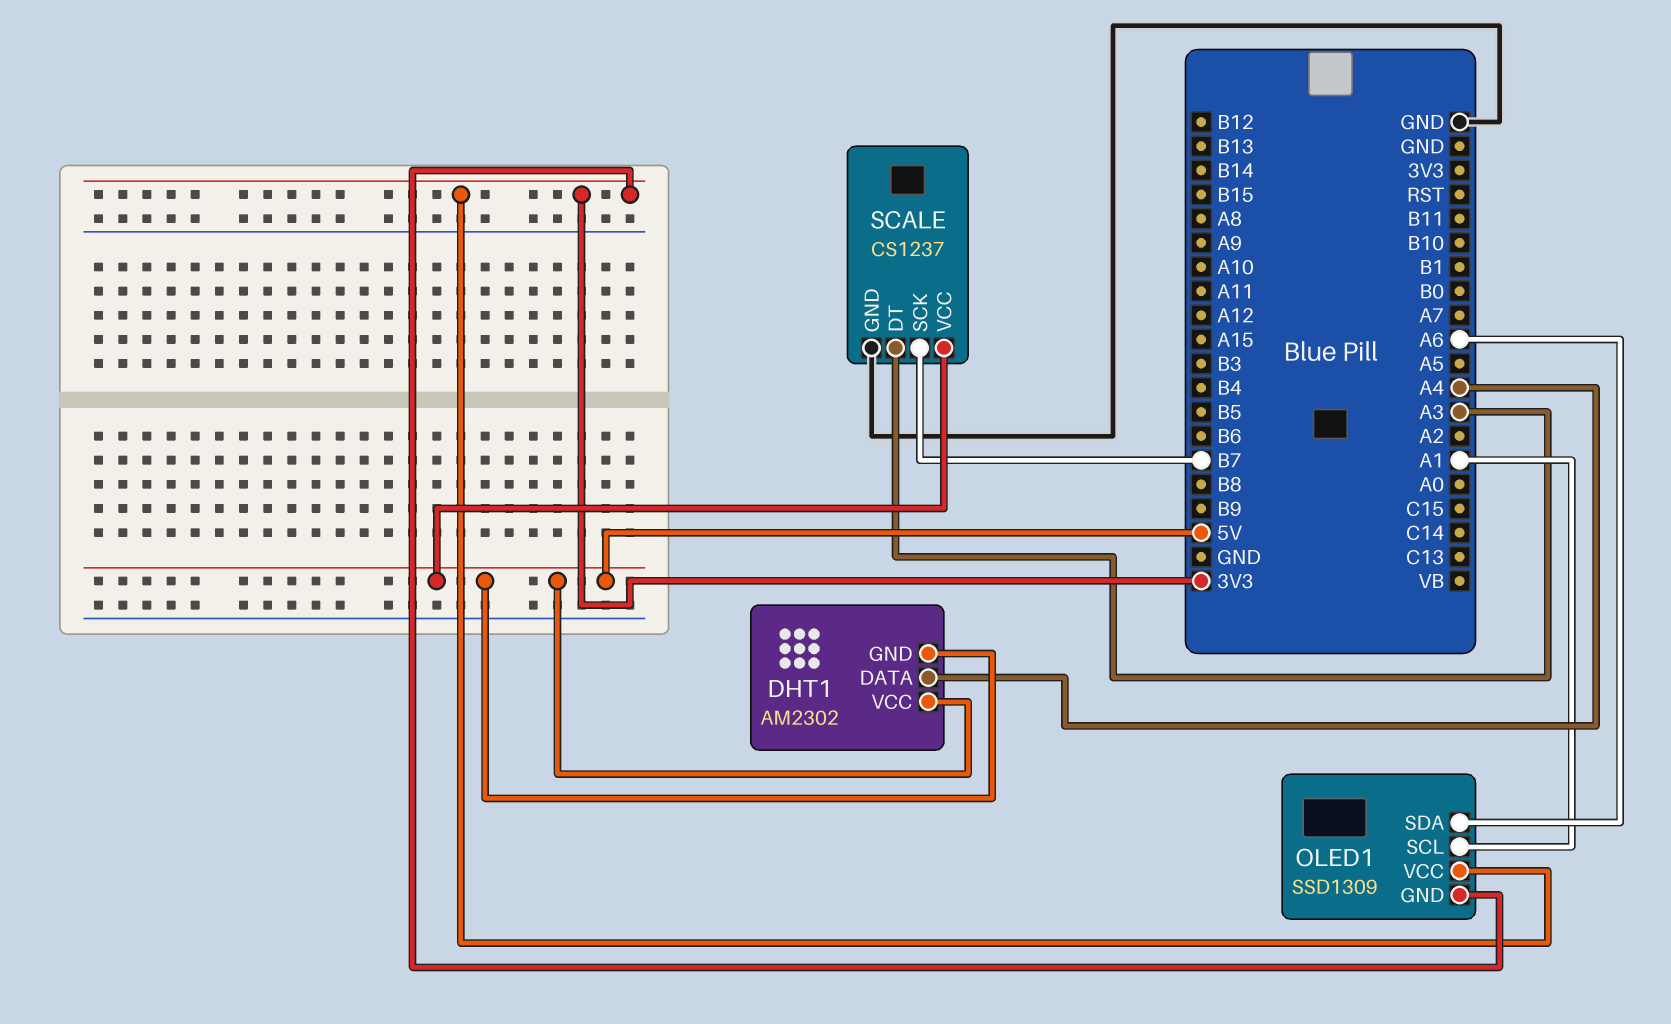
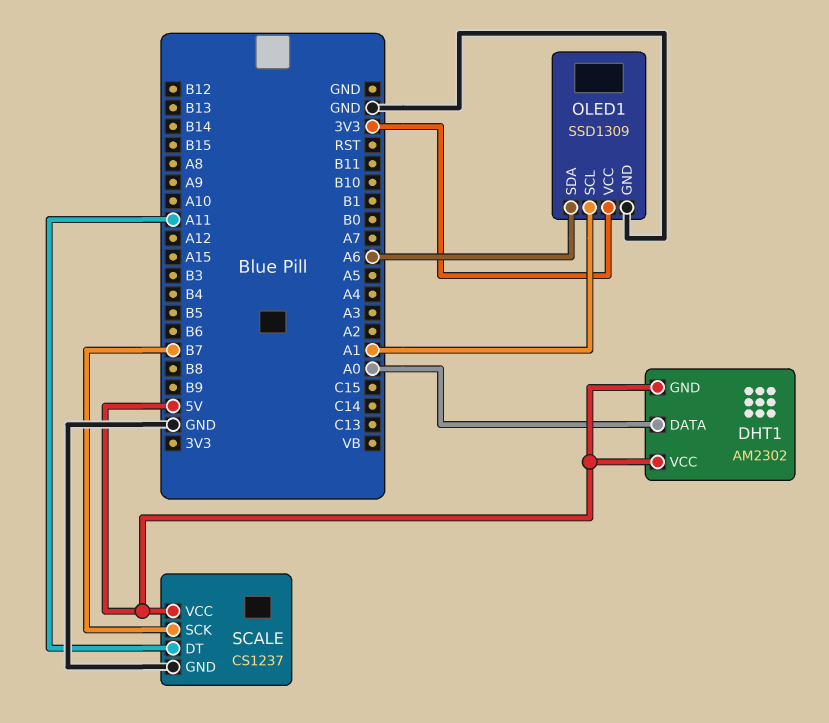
DHT1 pin DATA: A4 -> A0
OLED1 pin GND: 3V3 -> GND
SCALE pin DT: A3 -> A11

